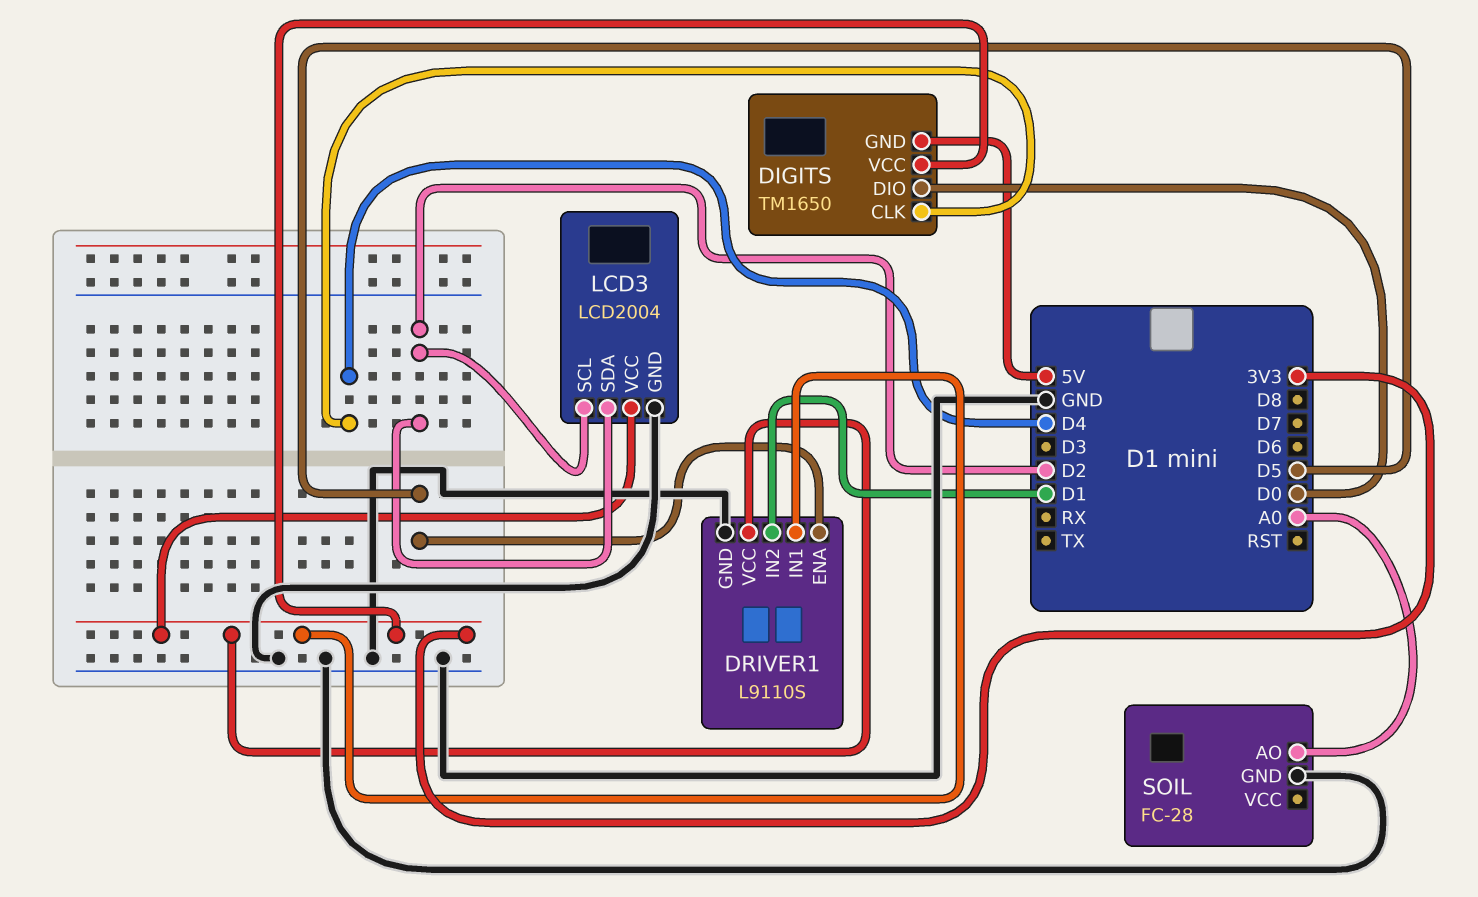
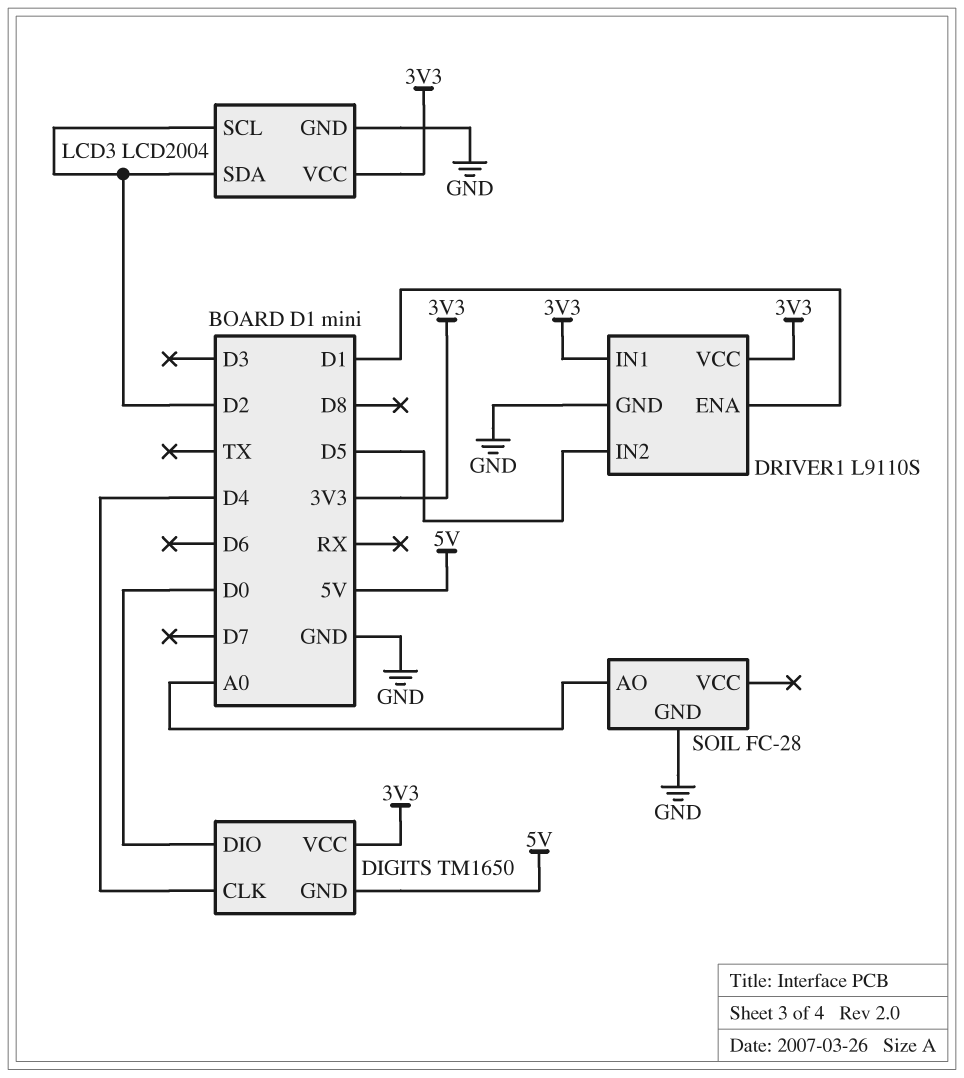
DRIVER1 pin ENA: D5 -> D1
DRIVER1 pin IN2: D1 -> D5

